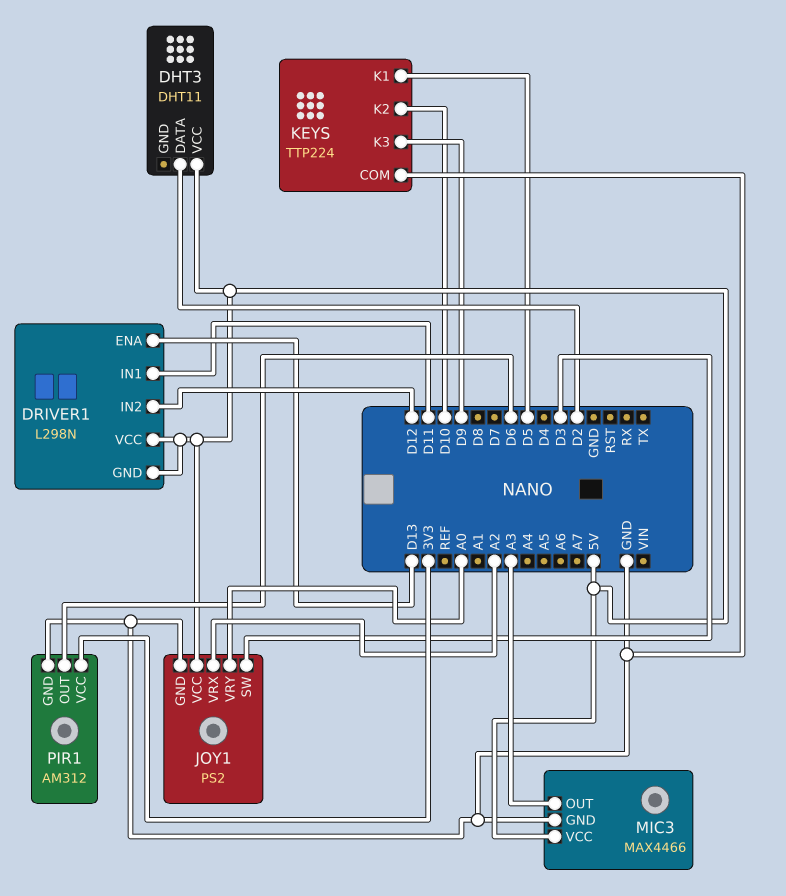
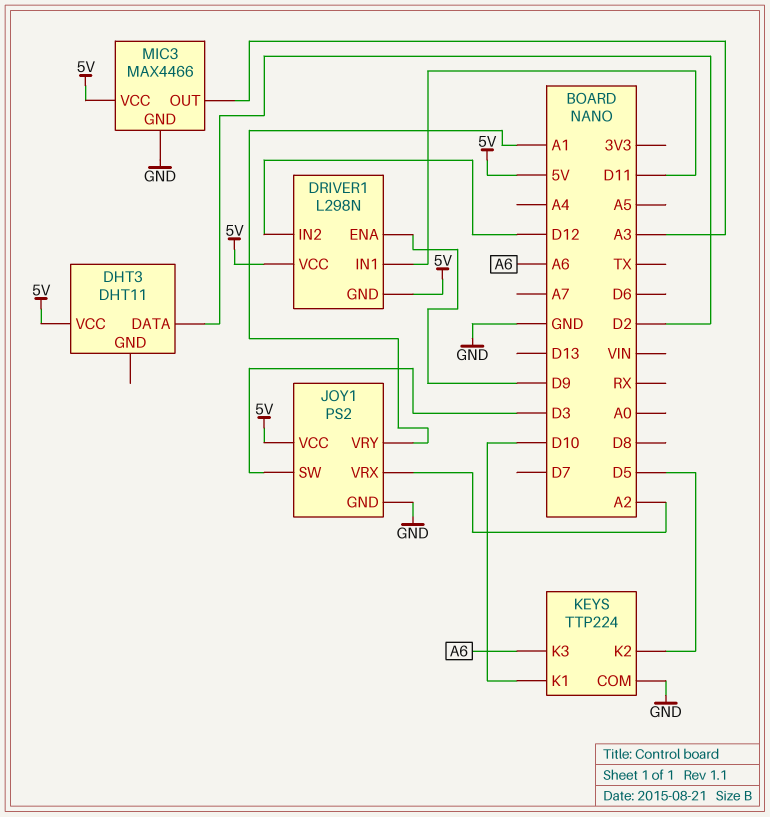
DRIVER1 pin ENA: D13 -> D9
JOY1 pin VRY: A0 -> A1
KEYS pin K1: D5 -> D10
KEYS pin K2: D10 -> D5
KEYS pin K3: D9 -> A6
PIR1: AM312 -> none
PIR1 pin GND: GND -> none
PIR1 pin OUT: D6 -> none
PIR1 pin VCC: 3V3 -> none

